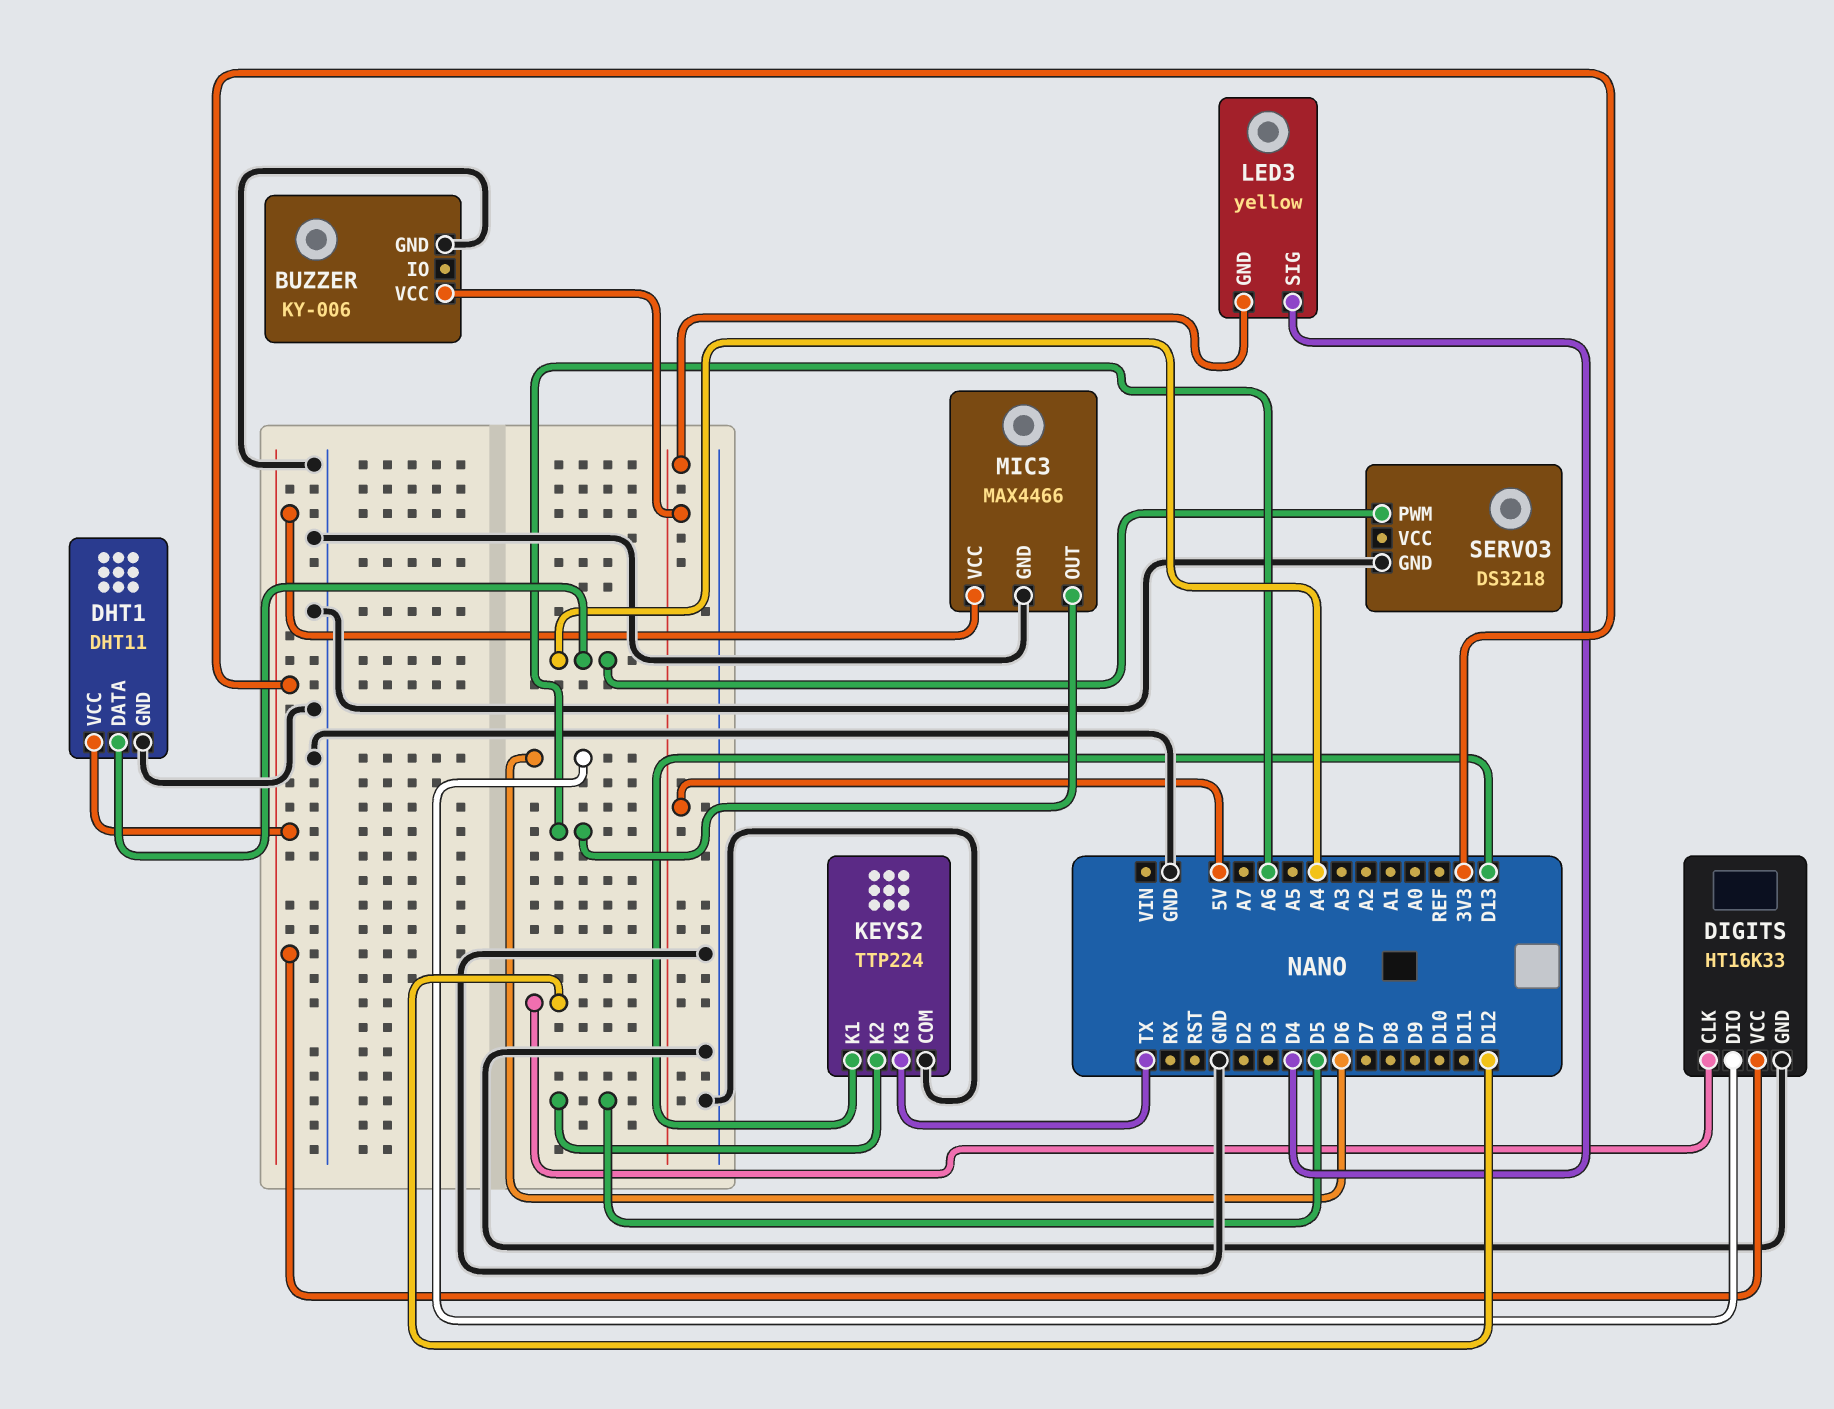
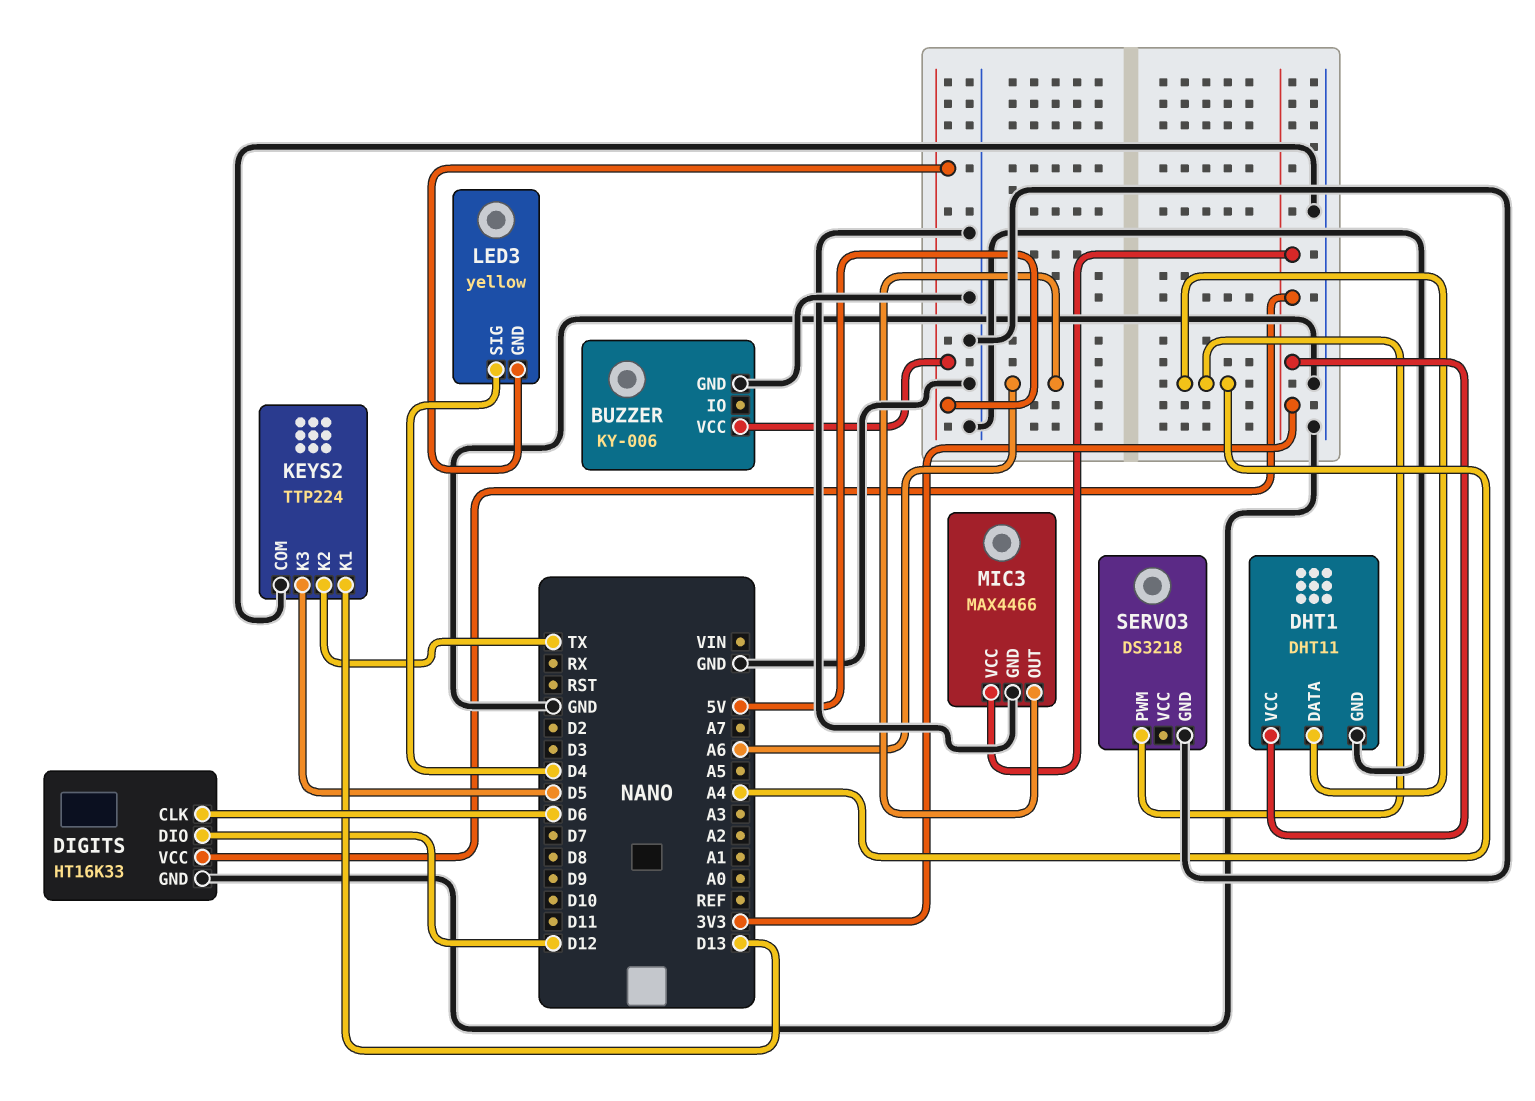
DIGITS pin CLK: D12 -> D6
DIGITS pin DIO: D6 -> D12
KEYS2 pin K2: D5 -> TX
KEYS2 pin K3: TX -> D5

